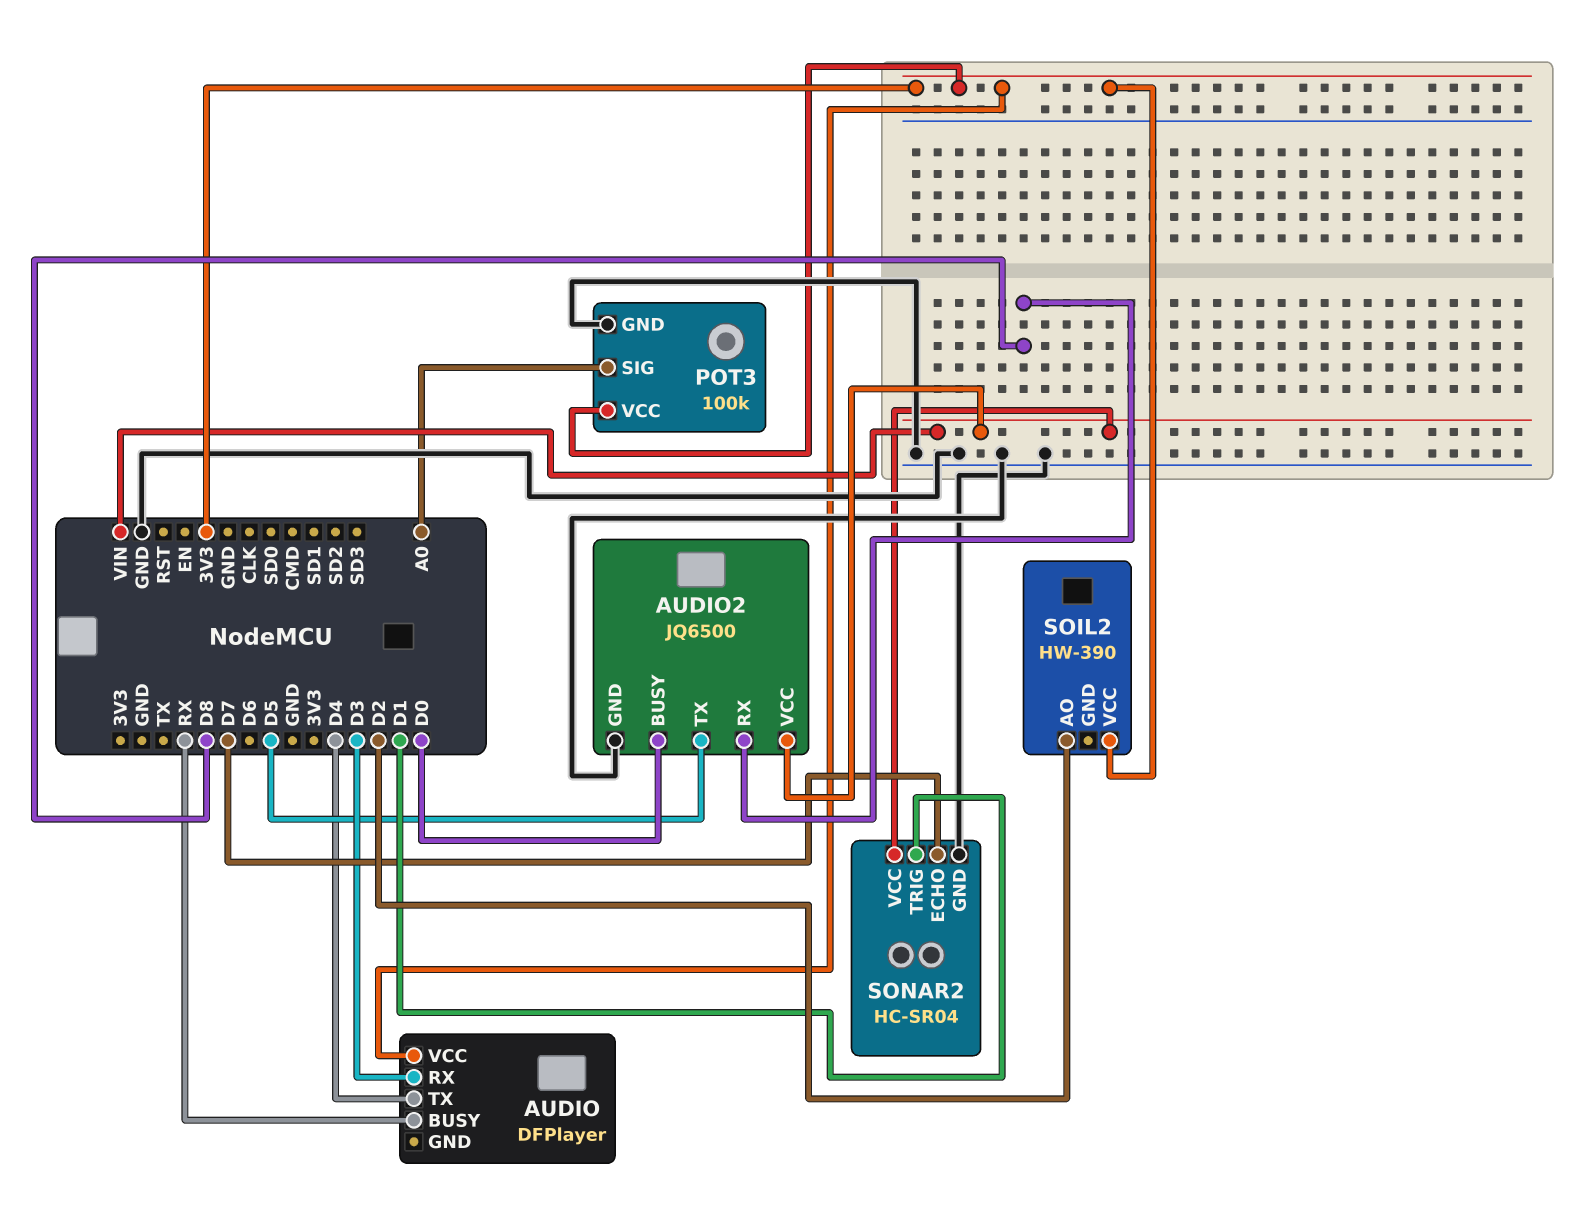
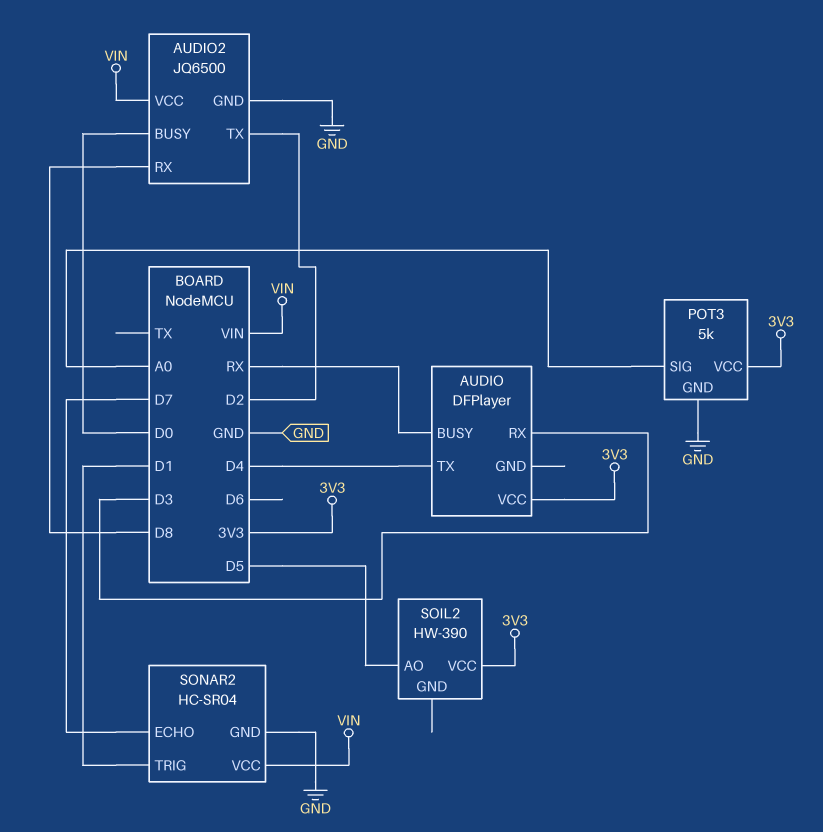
AUDIO2 pin TX: D5 -> D2
POT3: 100k -> 5k
SOIL2 pin AO: D2 -> D5

